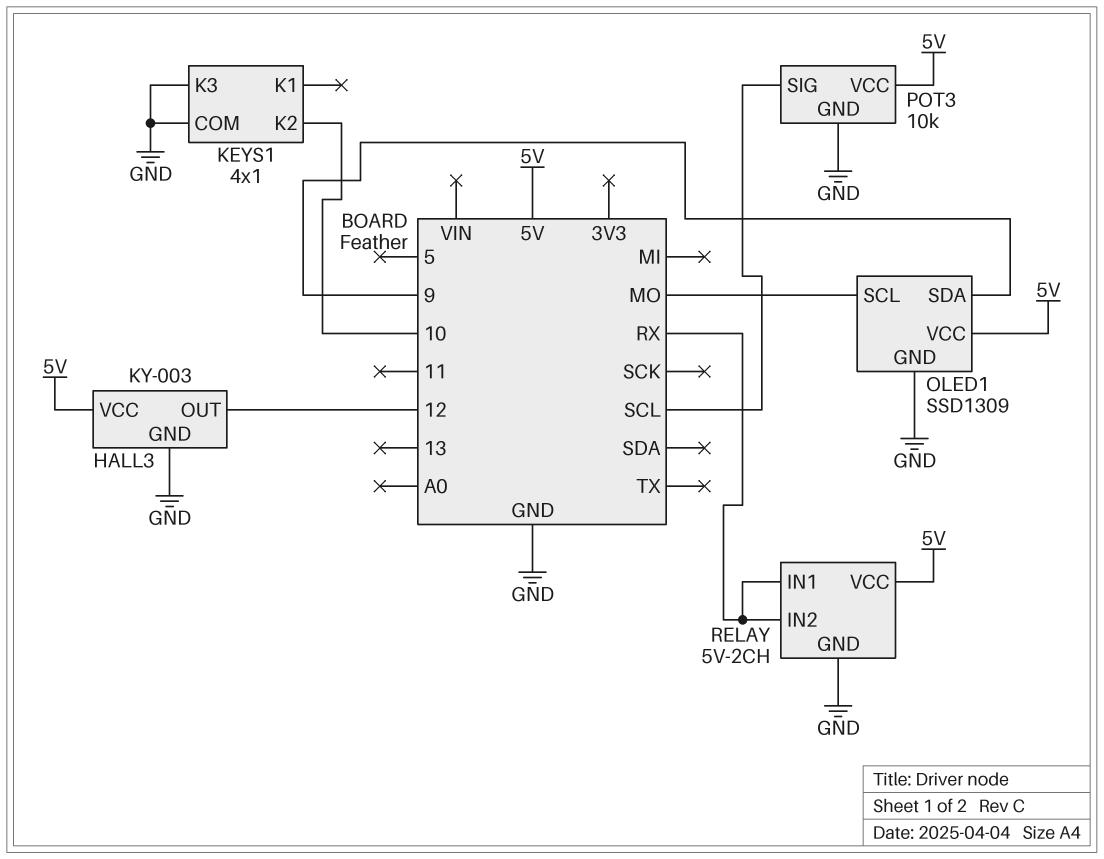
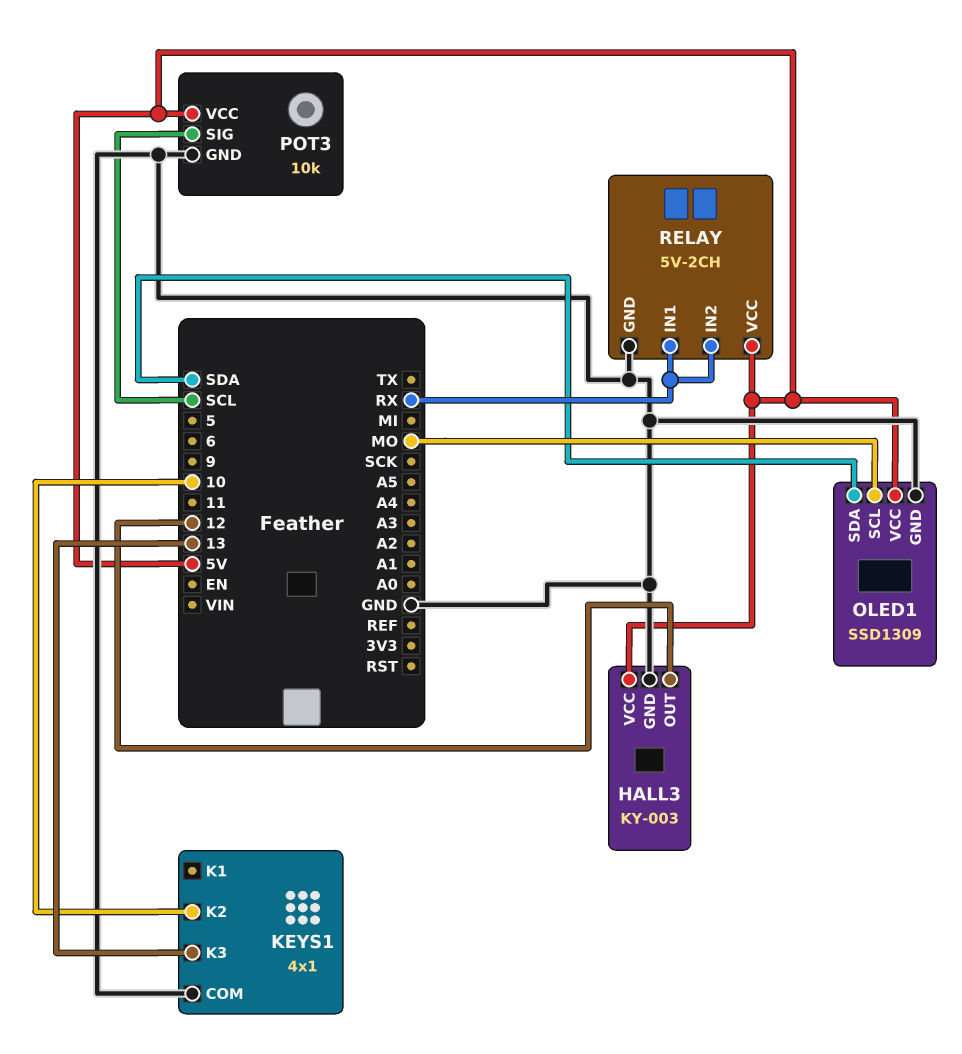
KEYS1 pin K3: GND -> 13
OLED1 pin SDA: 9 -> SDA

